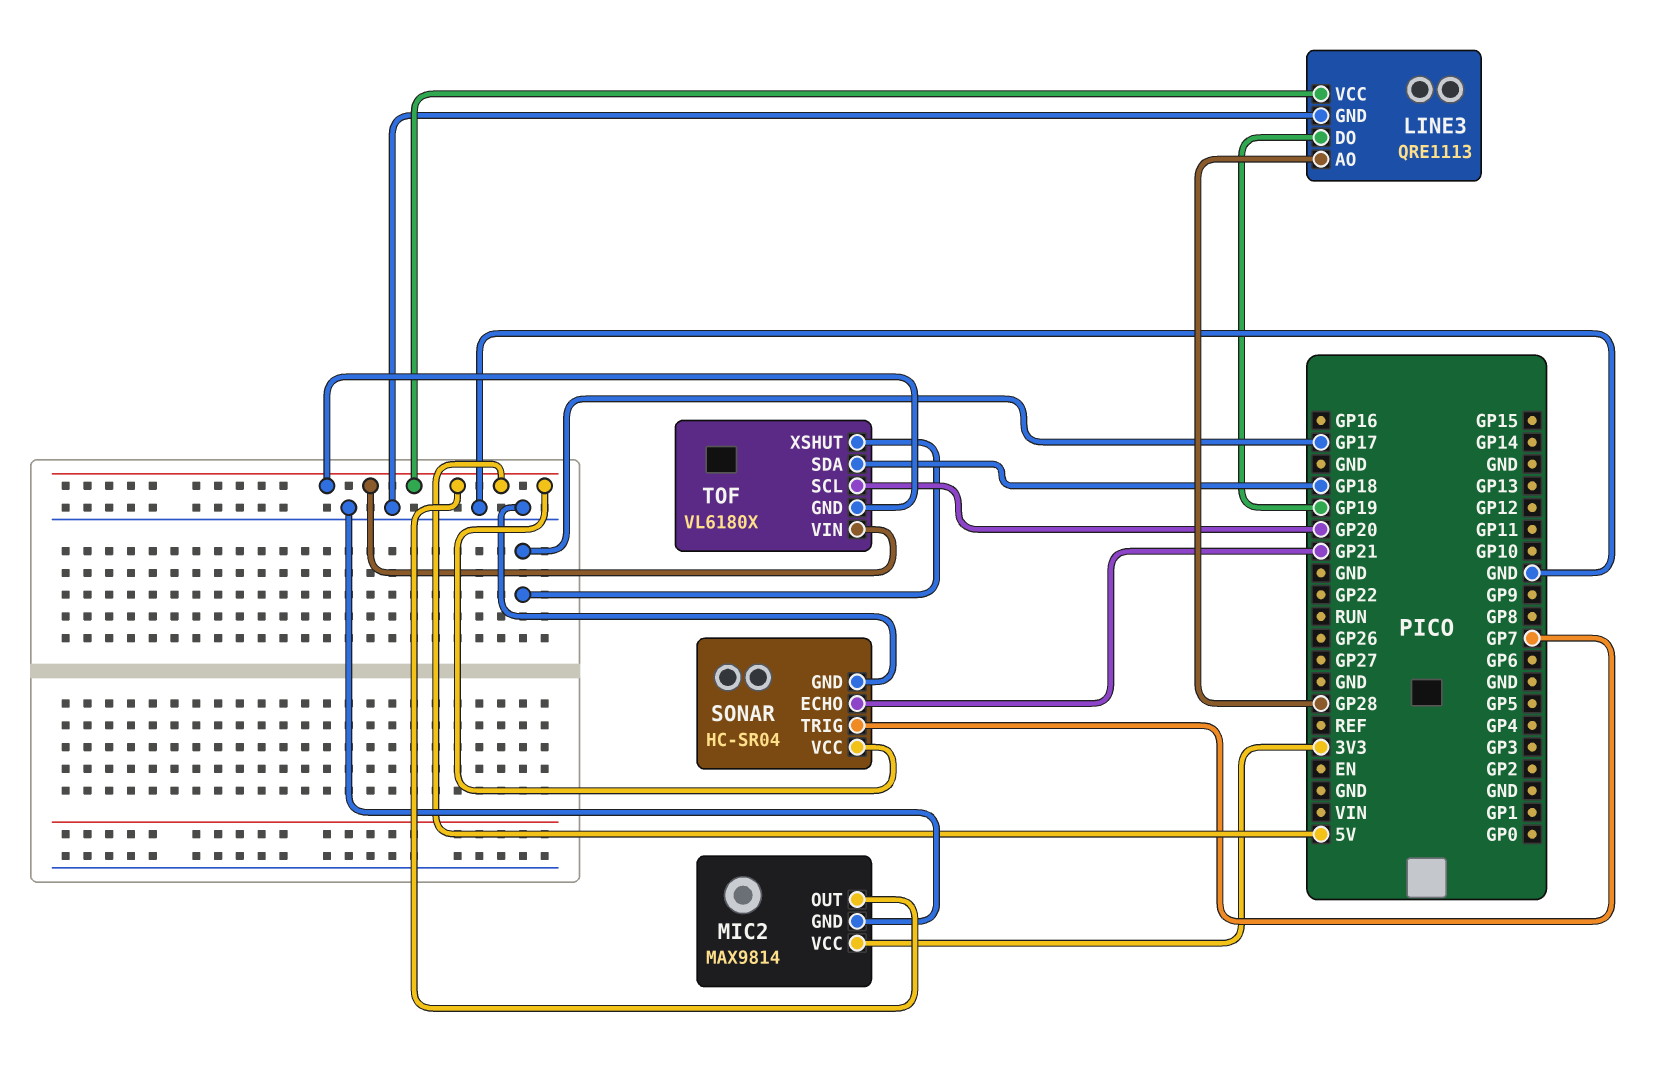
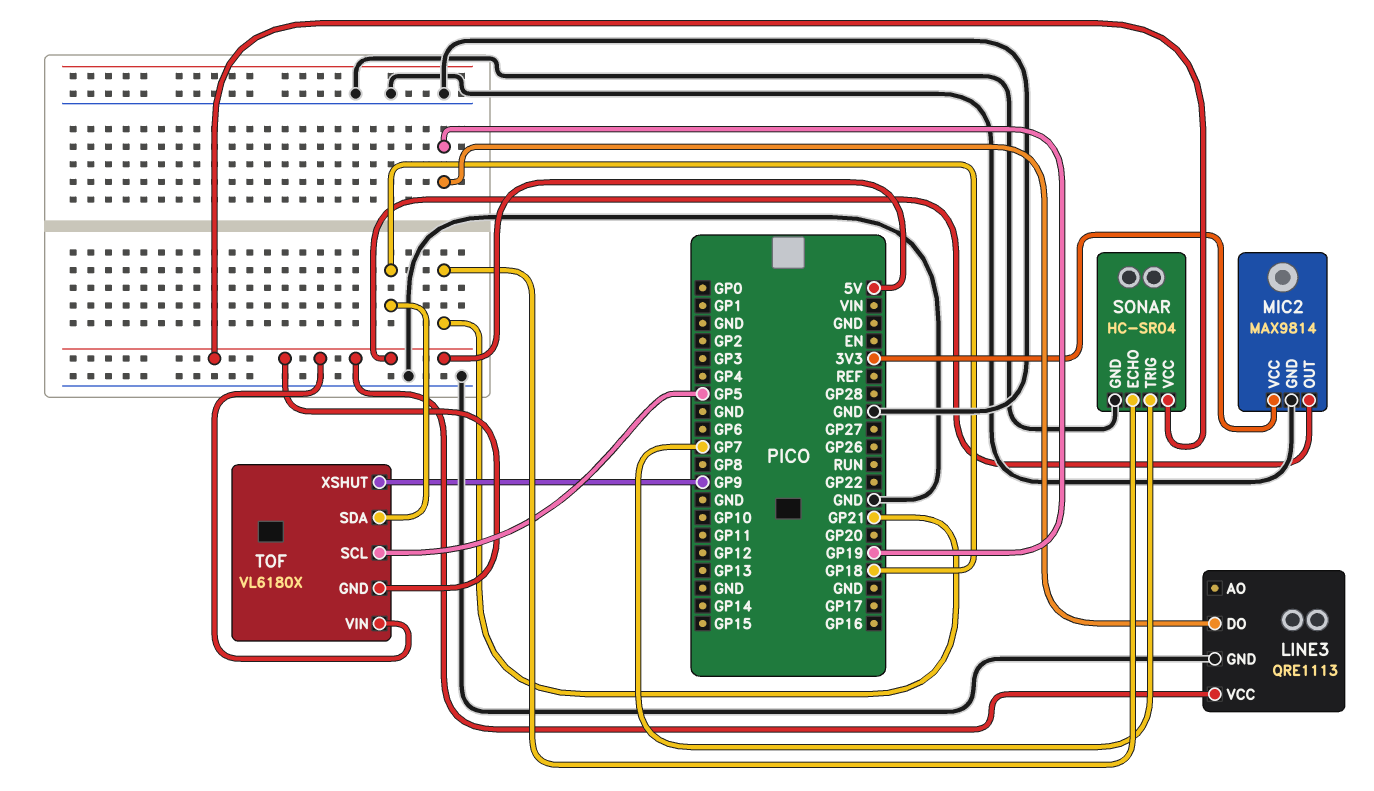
LINE3 pin AO: GP28 -> none
TOF pin SCL: GP20 -> GP5
TOF pin XSHUT: GP17 -> GP9

